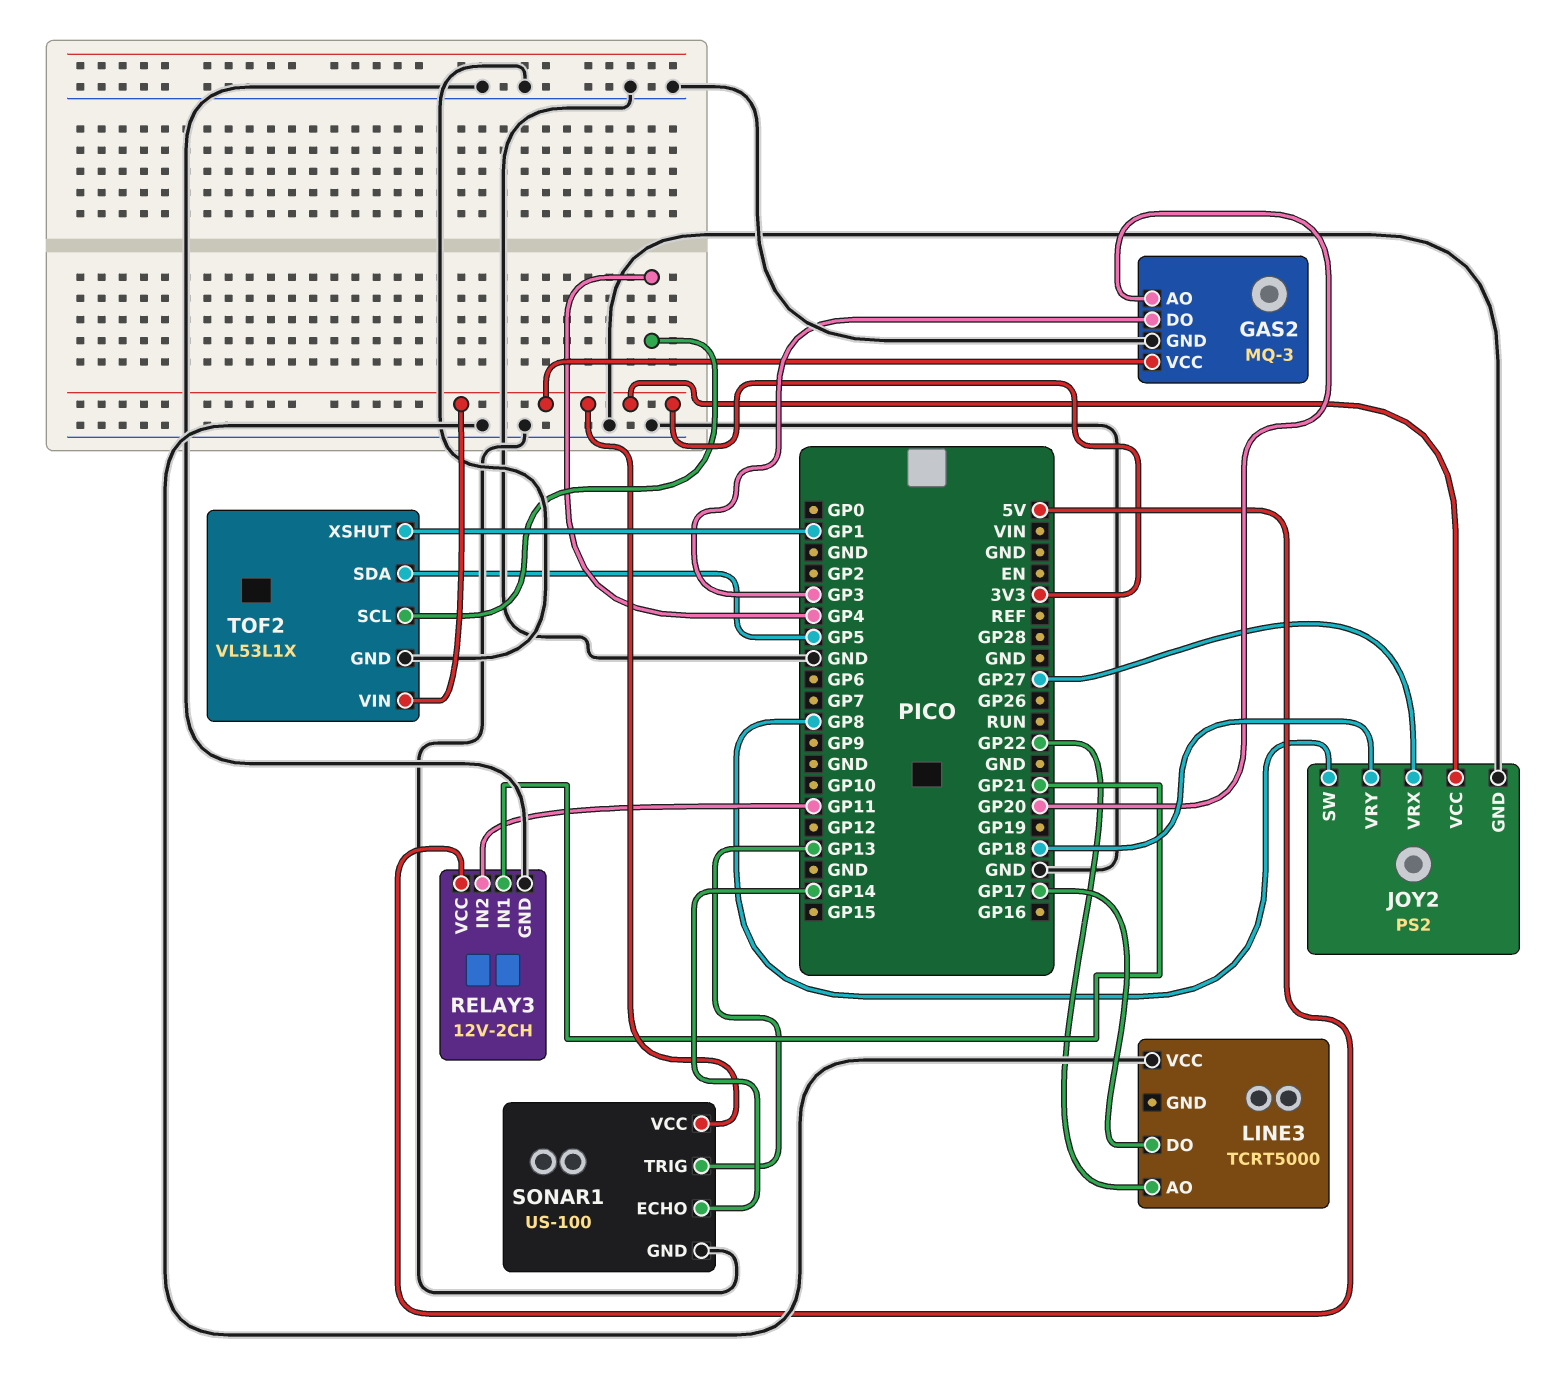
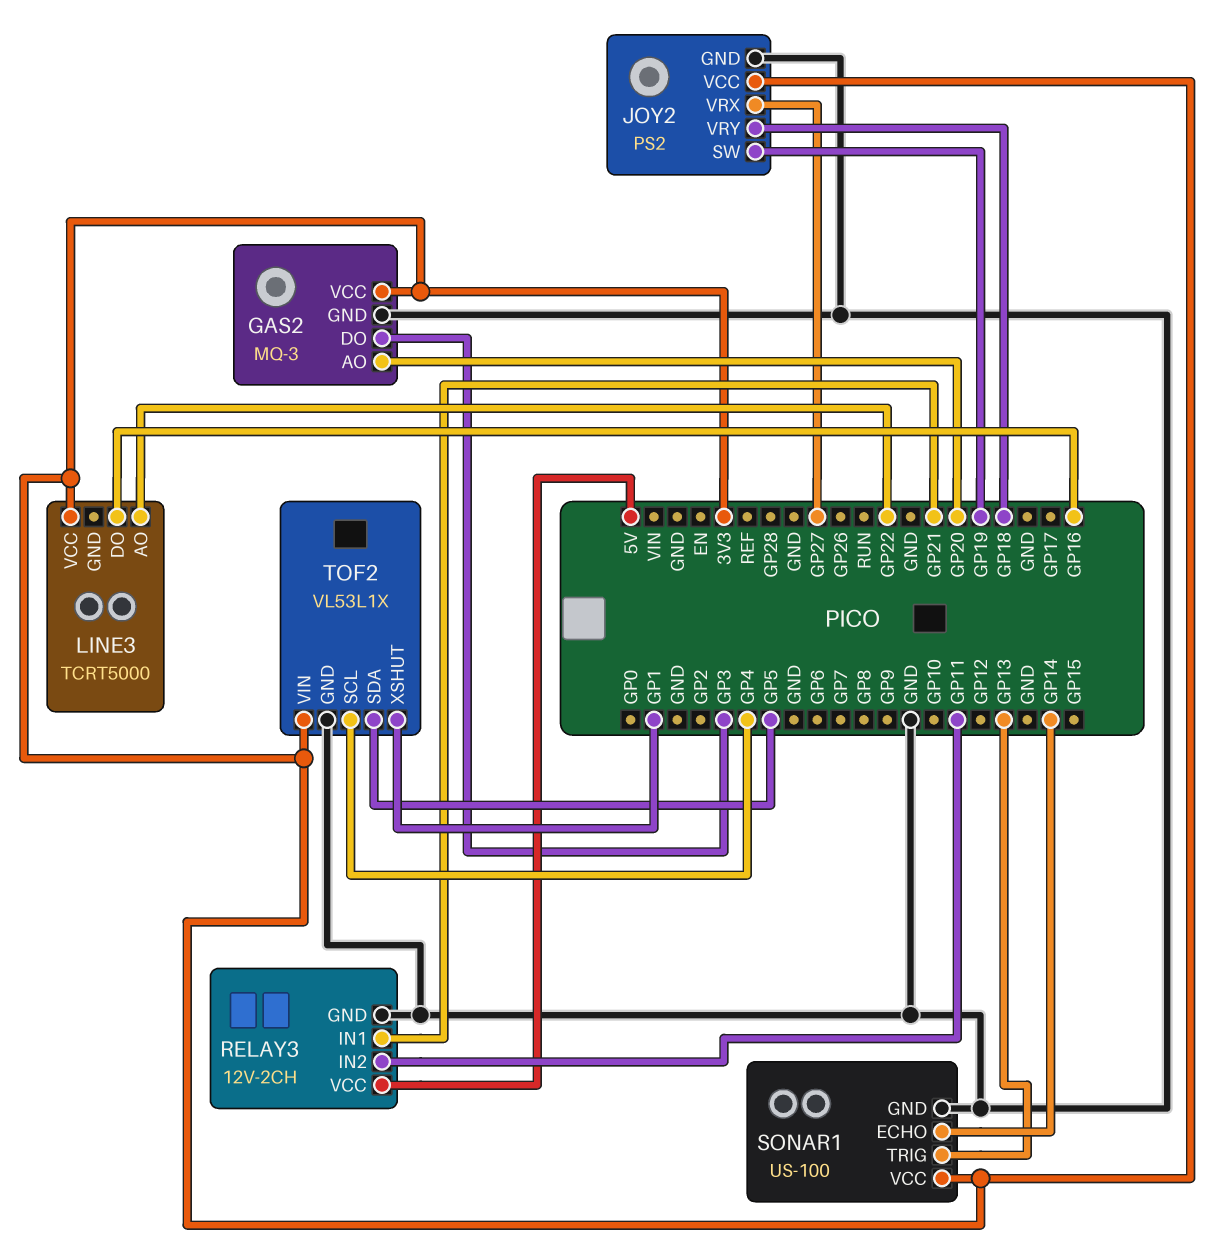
JOY2 pin SW: GP8 -> GP19
LINE3 pin DO: GP17 -> GP16
LINE3 pin VCC: GND -> 3V3

